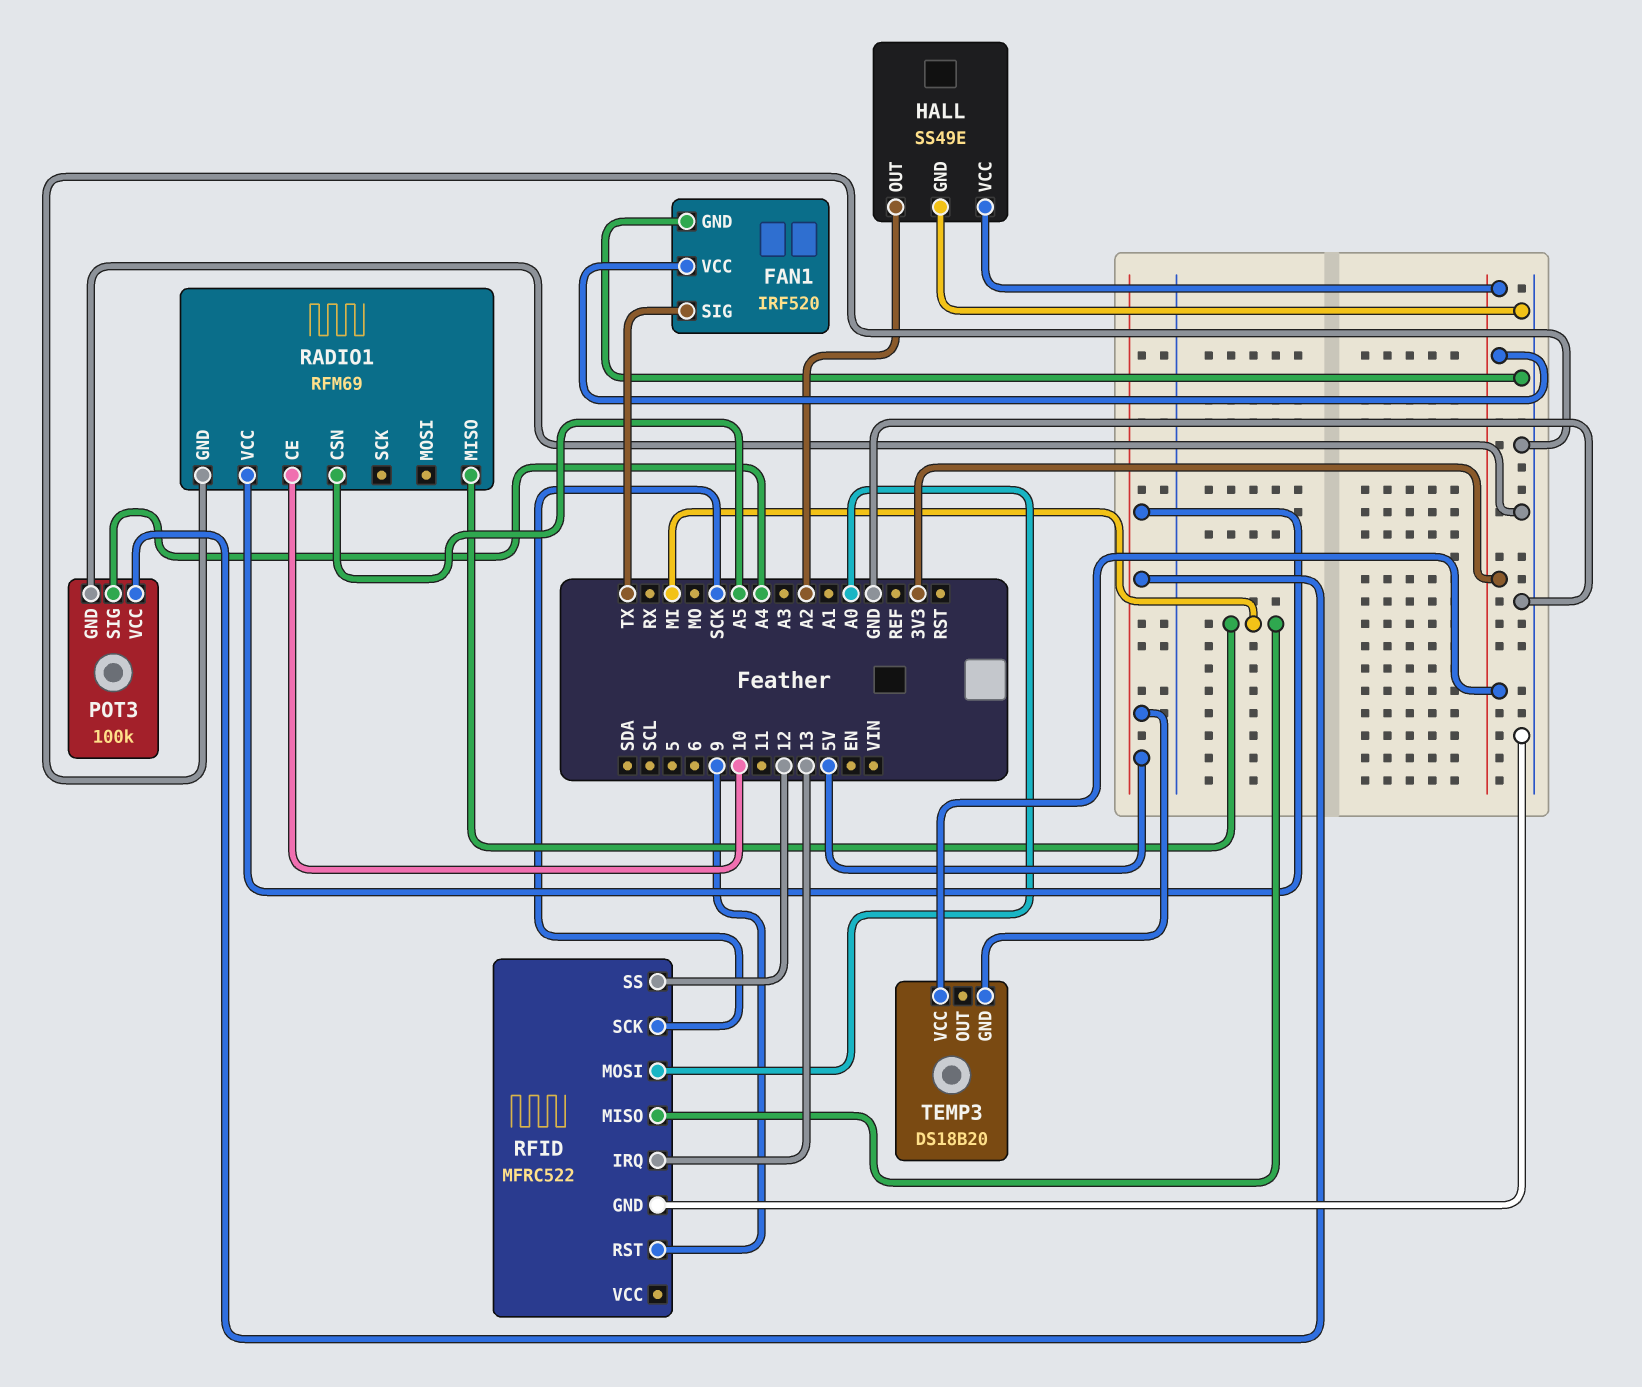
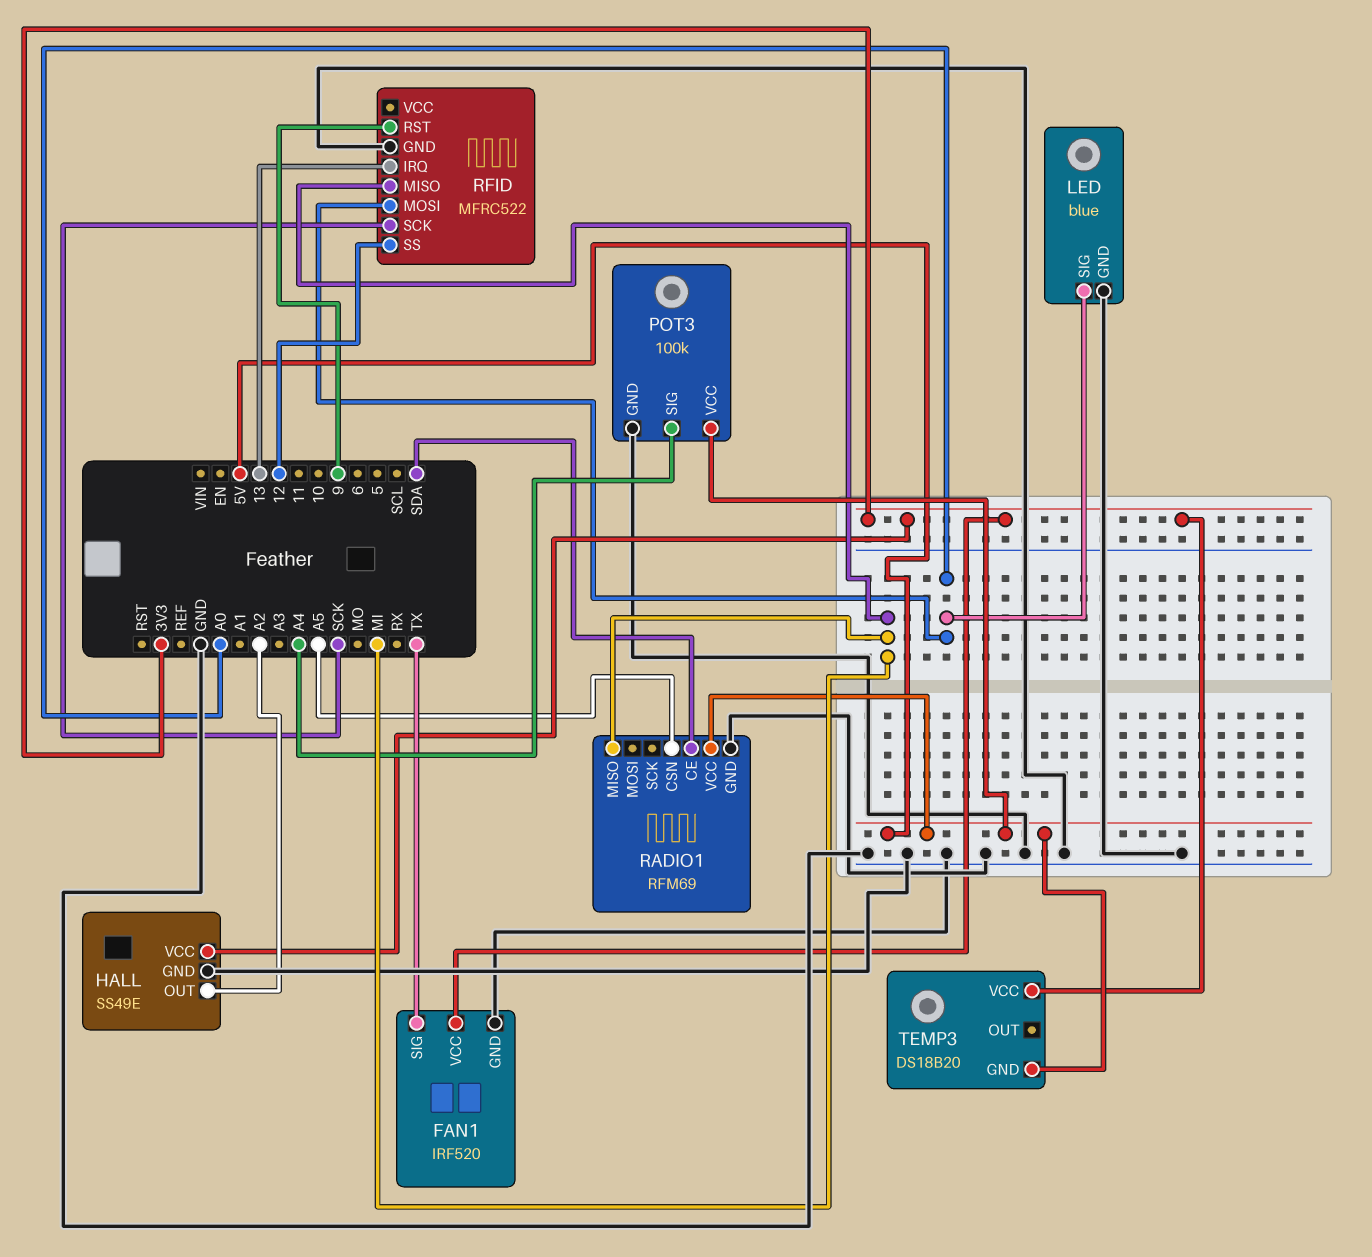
LED: none -> blue
LED pin GND: none -> GND
LED pin SIG: none -> A0
RADIO1 pin CE: 10 -> SDA

